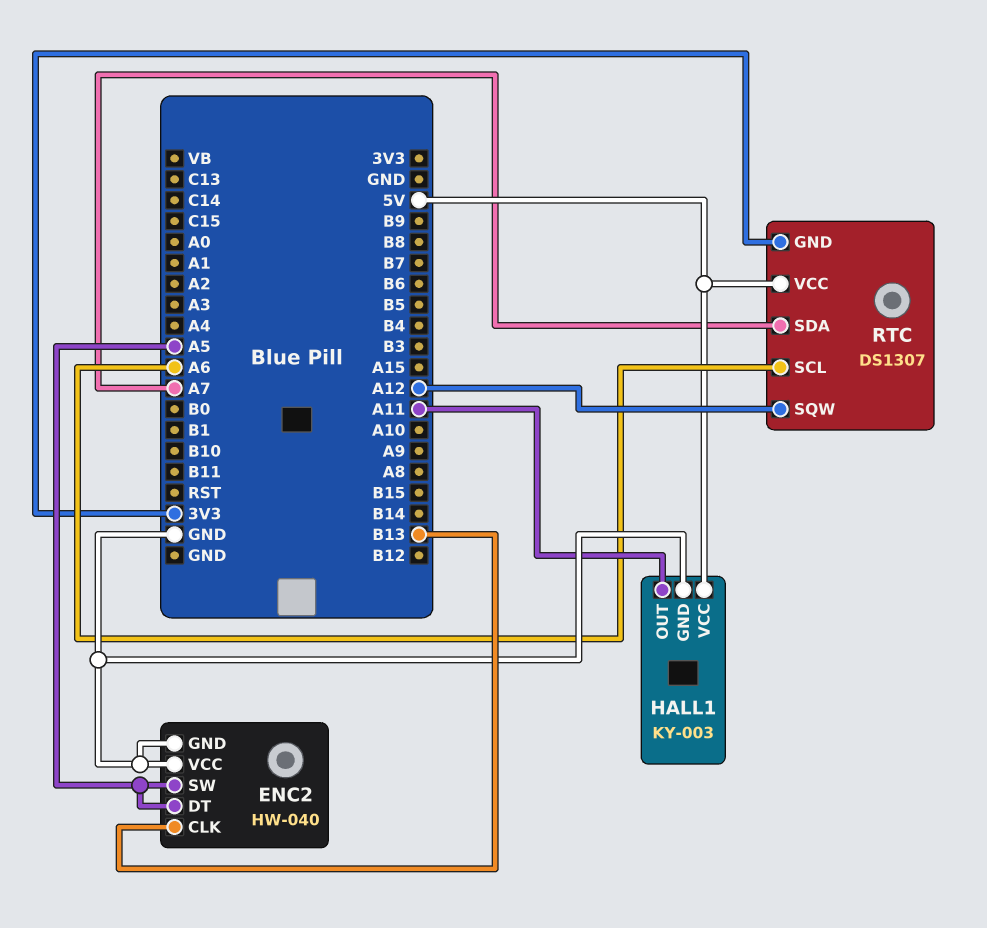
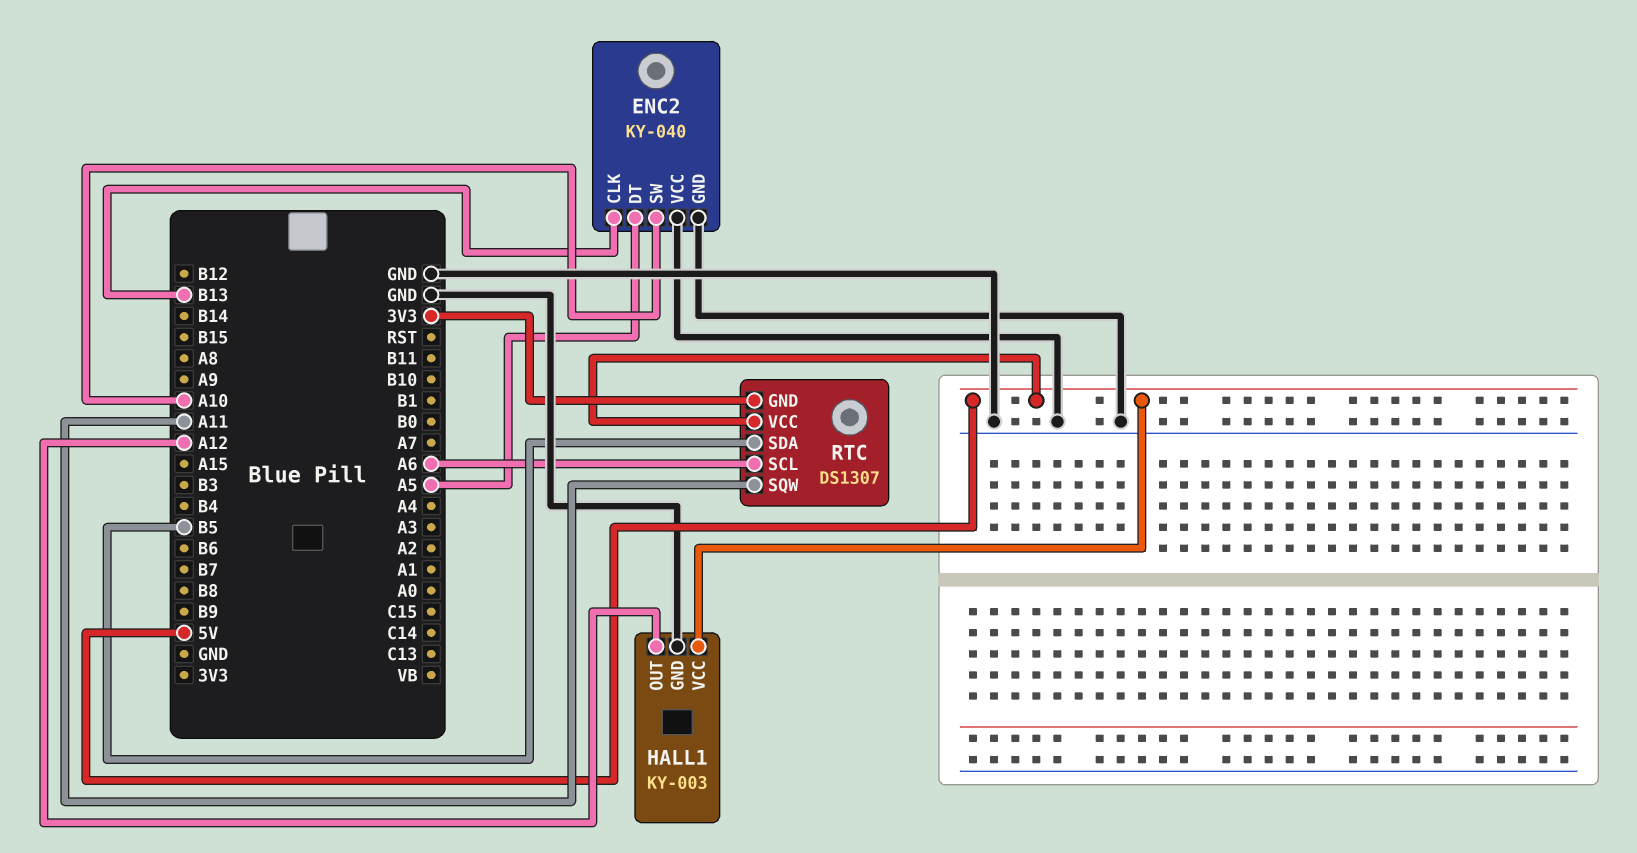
ENC2: HW-040 -> KY-040
ENC2 pin SW: A5 -> A10
HALL1 pin OUT: A11 -> A12
RTC pin SDA: A7 -> B5
RTC pin SQW: A12 -> A11

